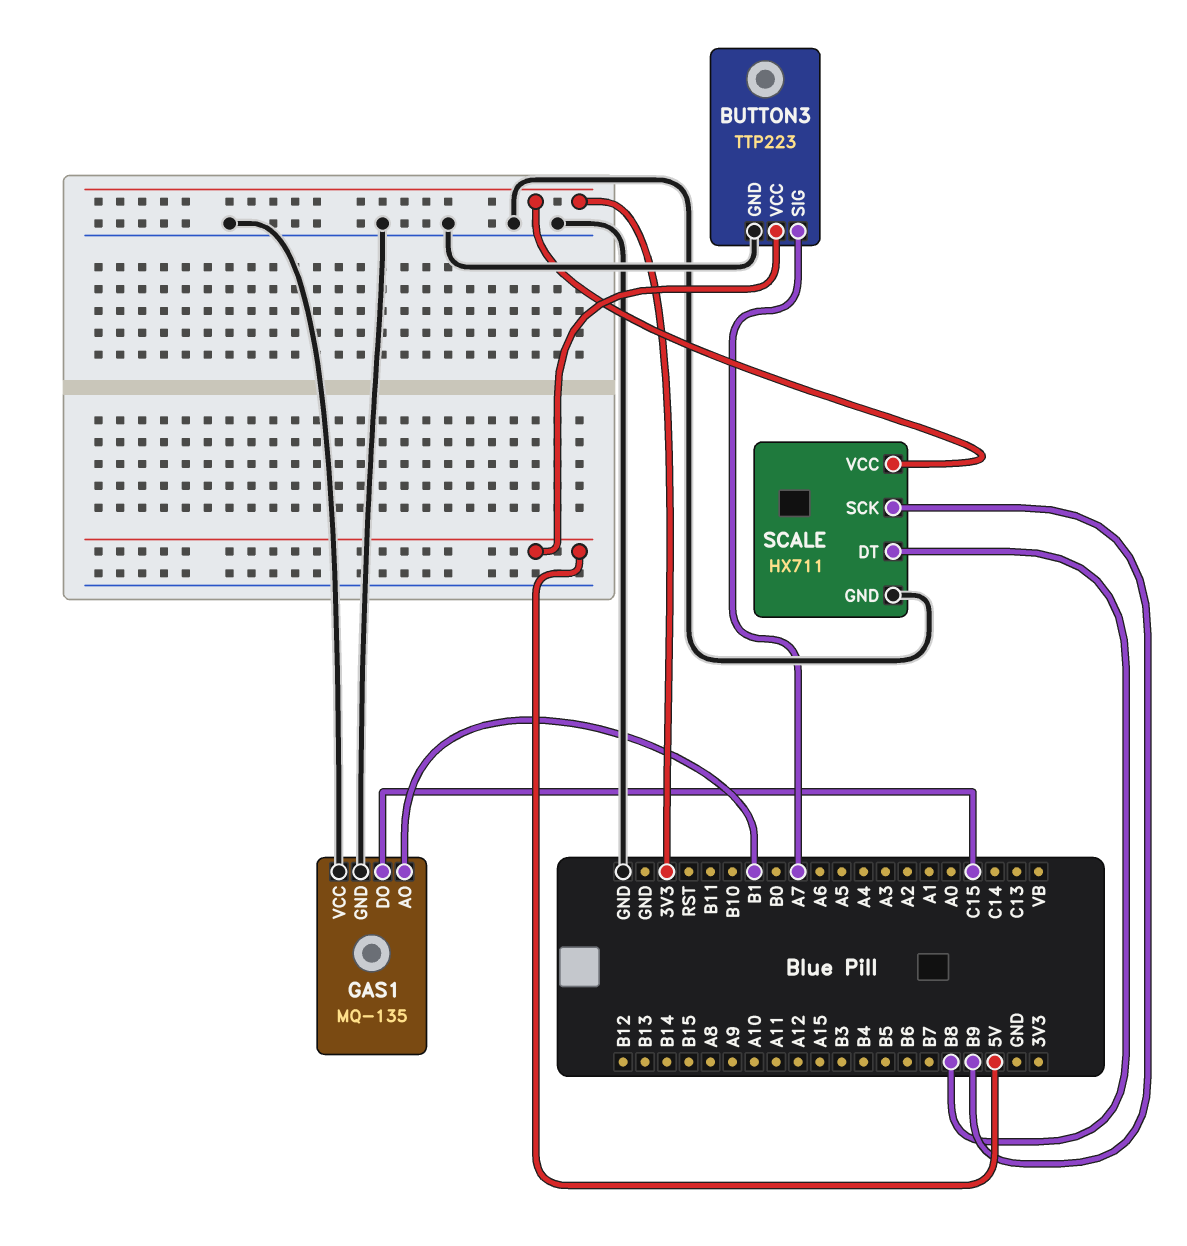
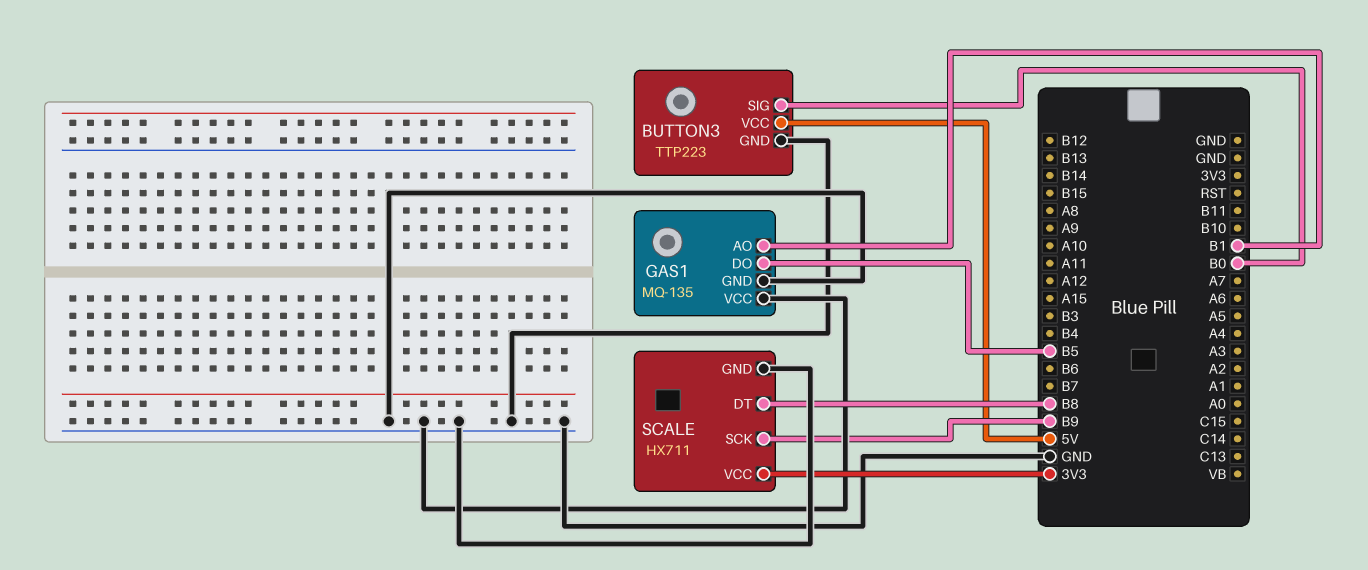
BUTTON3 pin SIG: A7 -> B0
GAS1 pin DO: C15 -> B5

